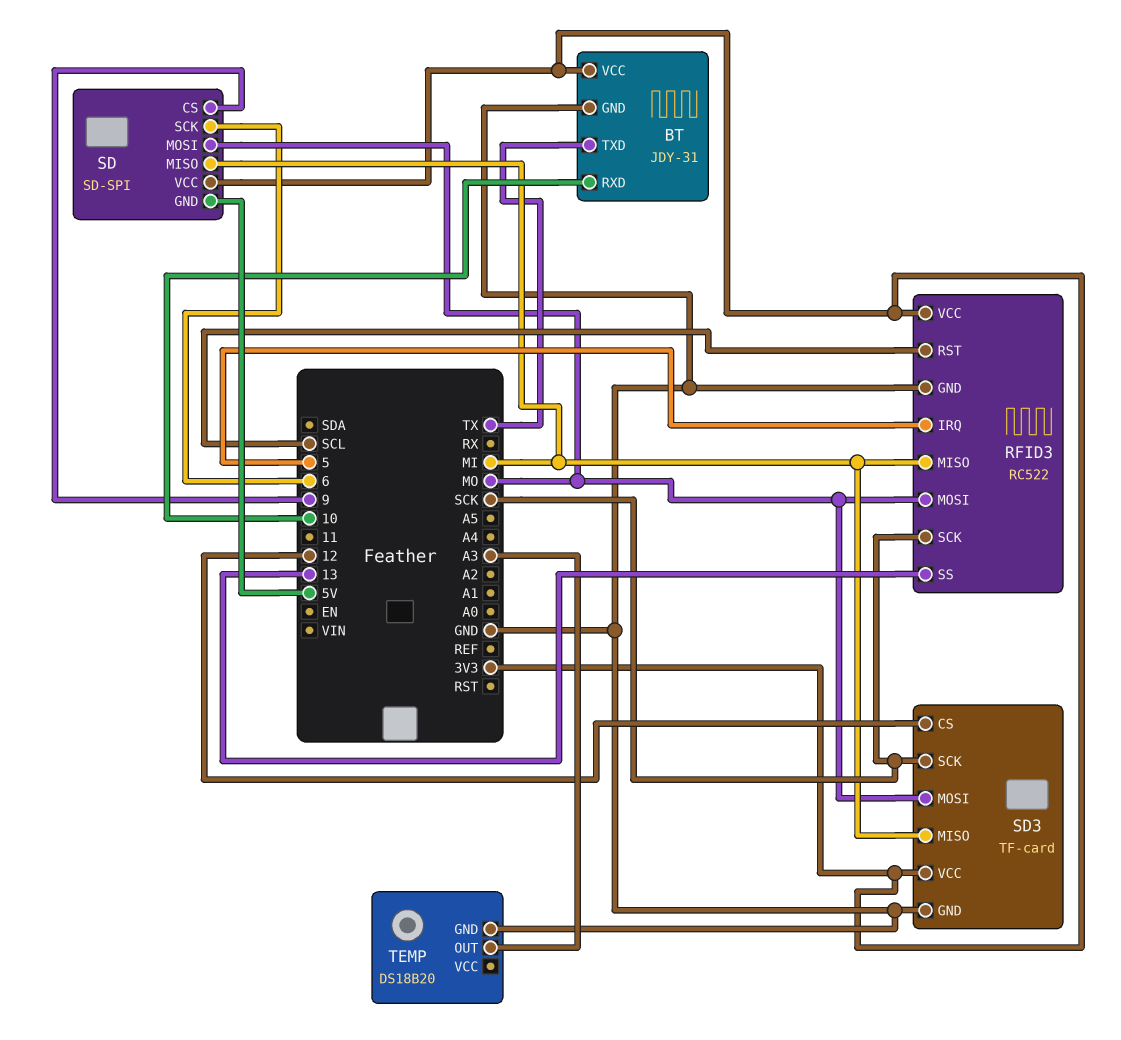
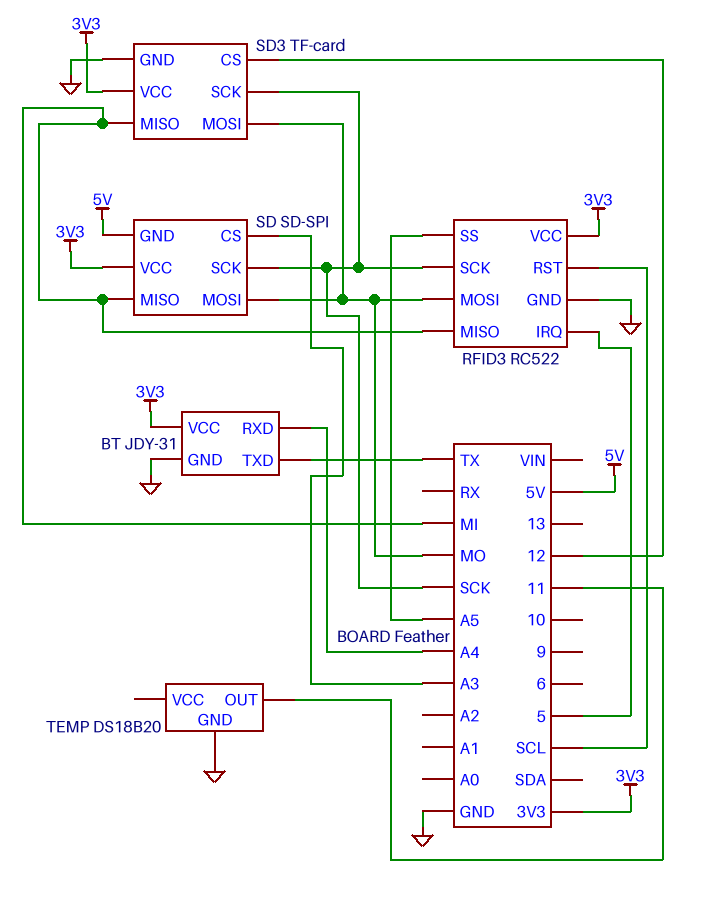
BT pin RXD: 10 -> A4
RFID3 pin SS: 13 -> A5
SD pin CS: 9 -> A3
SD pin SCK: 6 -> SCK
TEMP pin OUT: A3 -> 11

